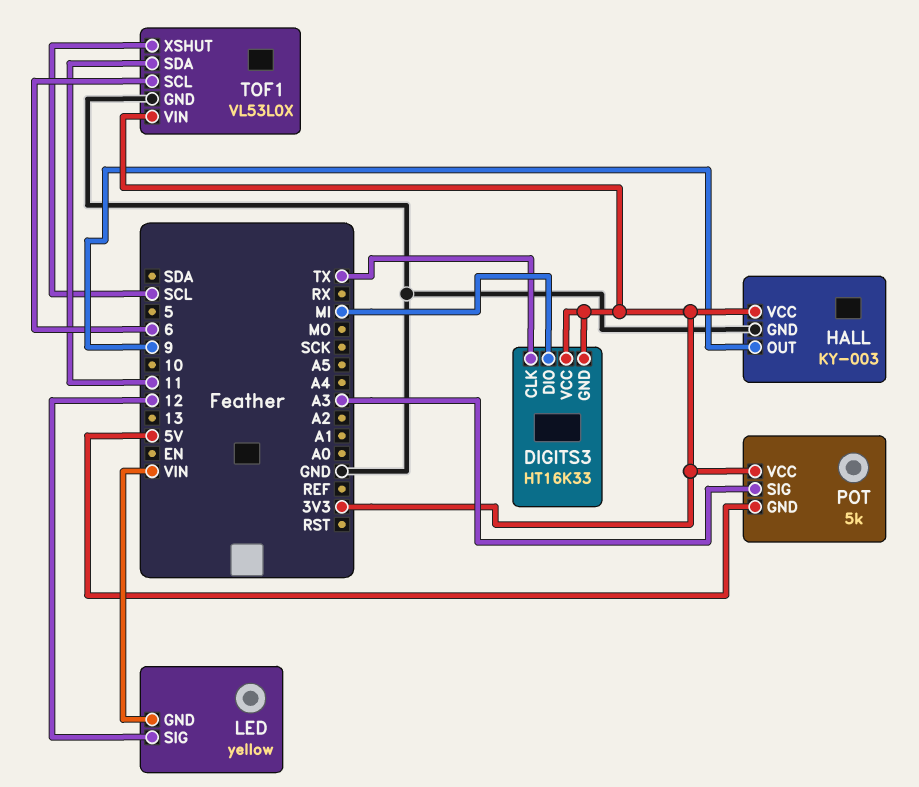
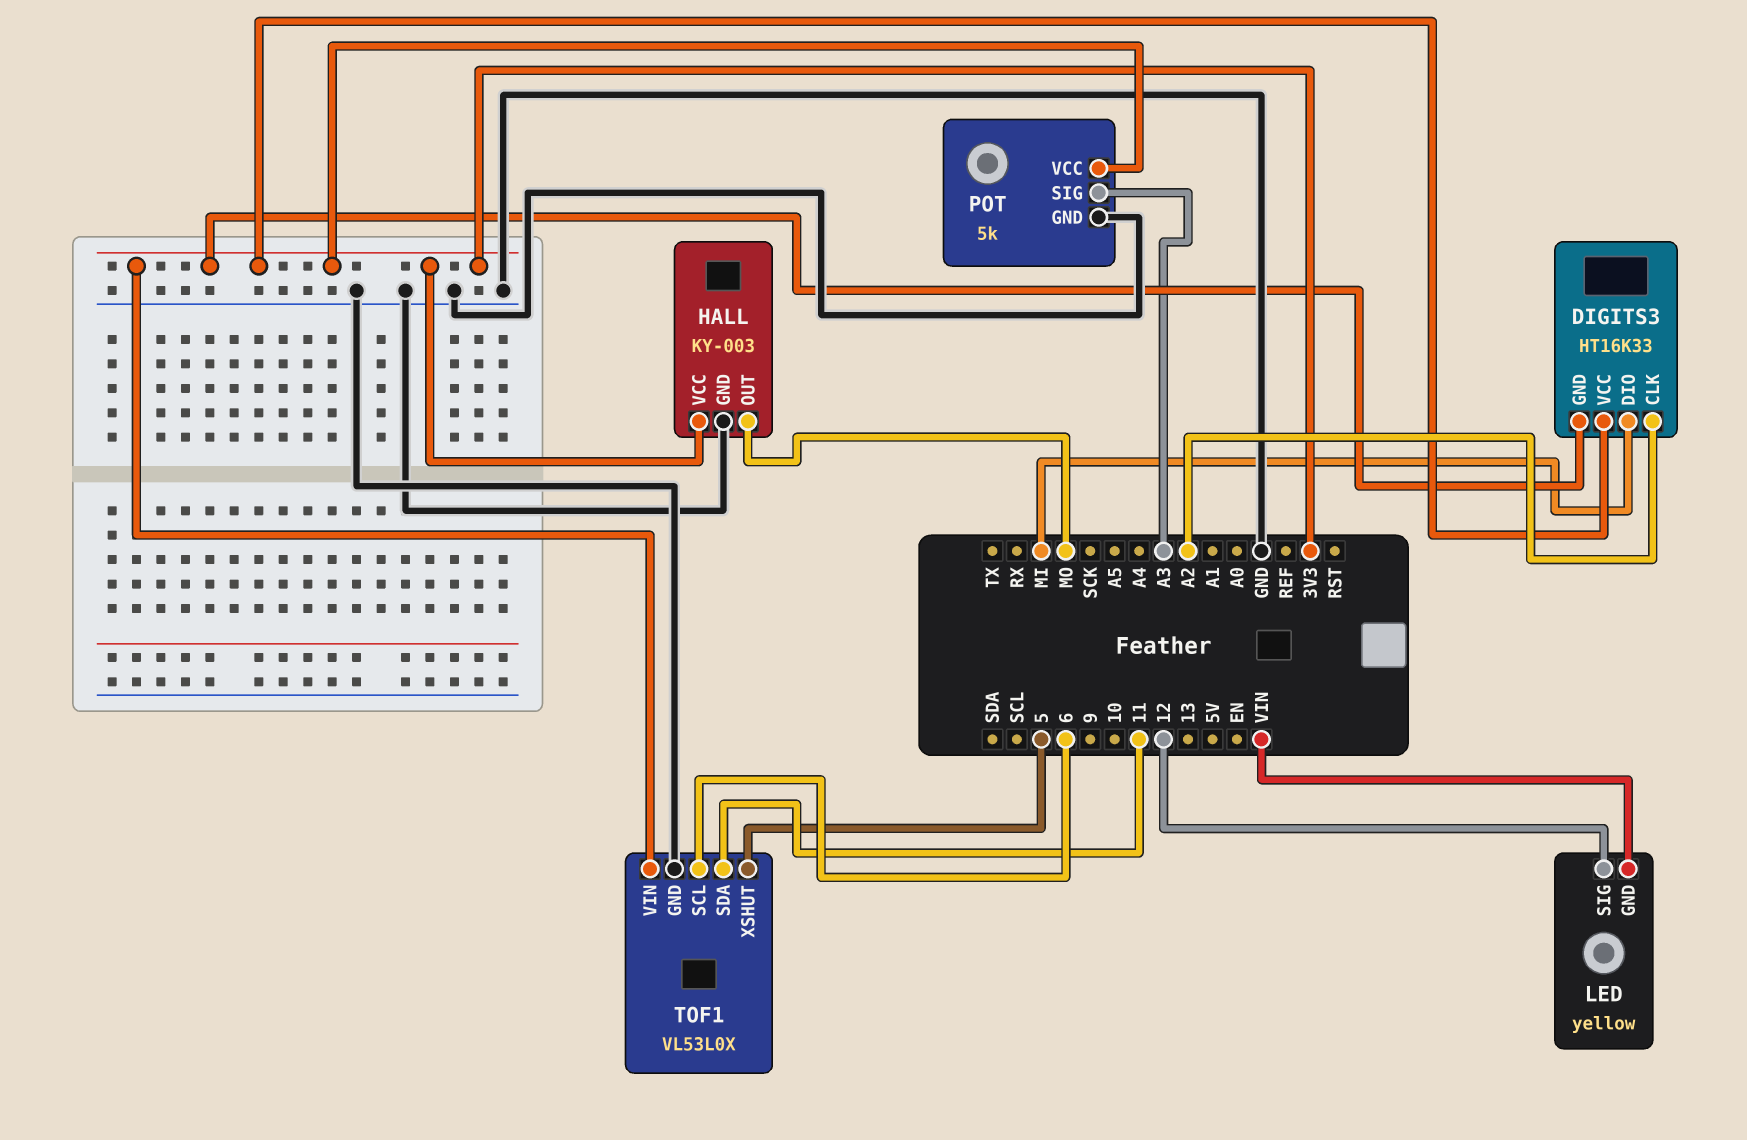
DIGITS3 pin CLK: TX -> A2
HALL pin OUT: 9 -> MO
POT pin GND: 5V -> GND
TOF1 pin XSHUT: SCL -> 5

